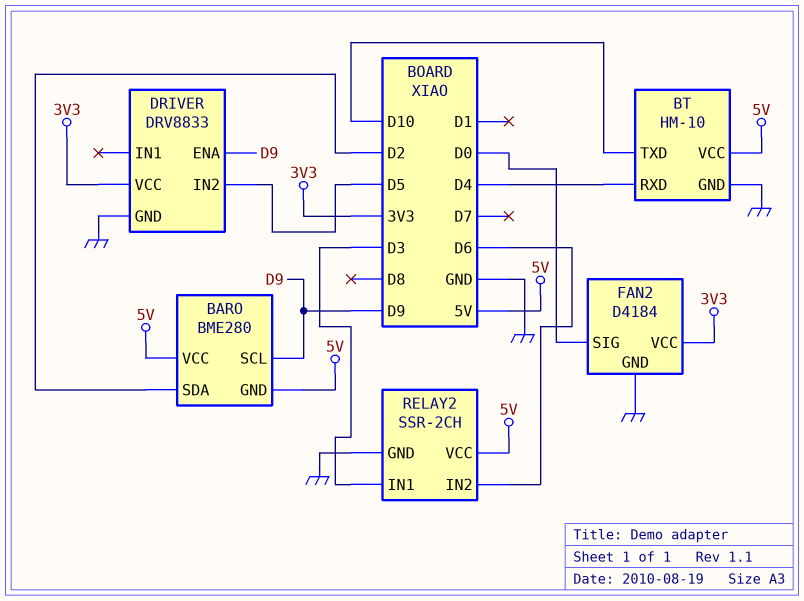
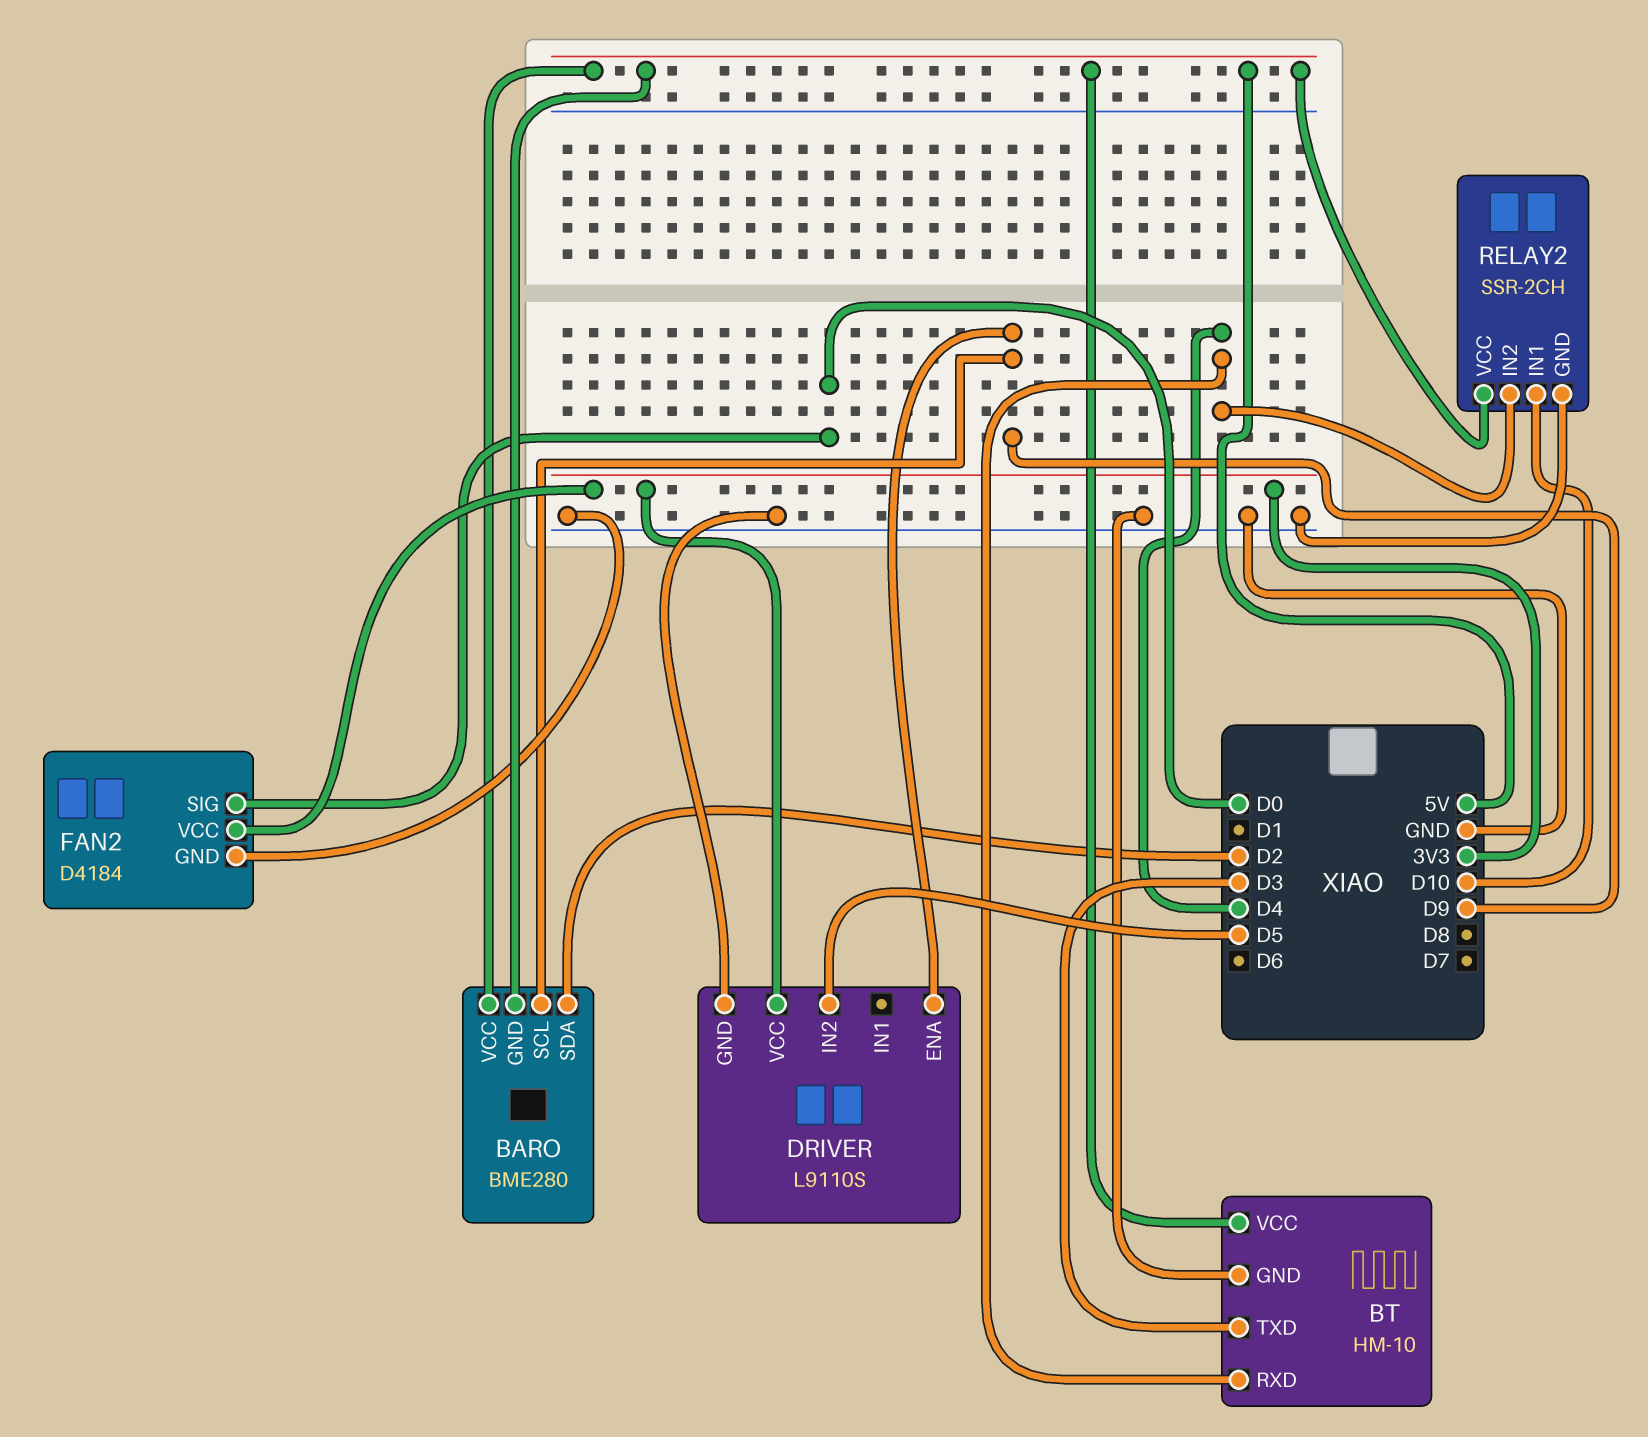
BT pin TXD: D10 -> D3
DRIVER: DRV8833 -> L9110S
RELAY2 pin IN1: D3 -> D10
RELAY2 pin IN2: D6 -> D4

